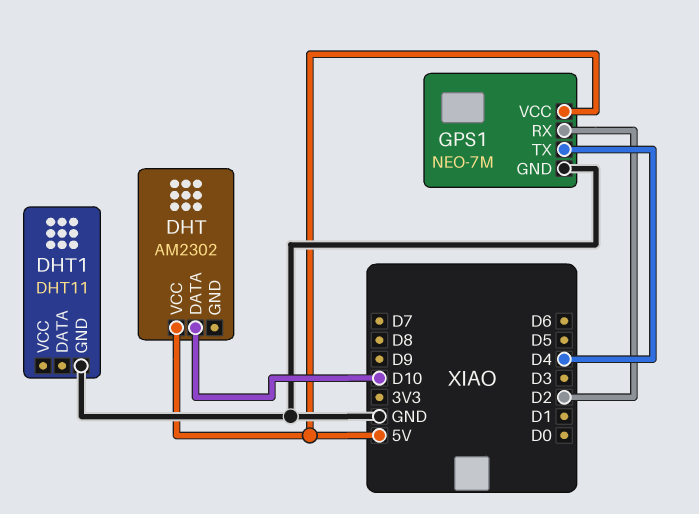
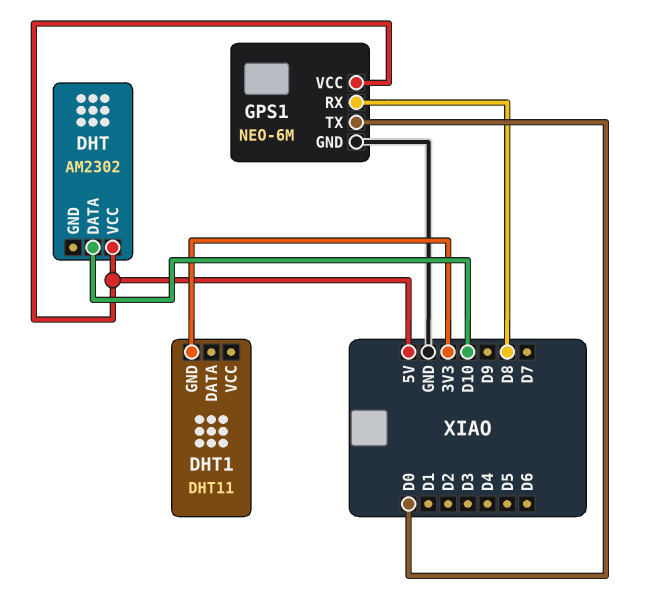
DHT1 pin GND: GND -> 3V3
GPS1: NEO-7M -> NEO-6M
GPS1 pin RX: D2 -> D8
GPS1 pin TX: D4 -> D0

